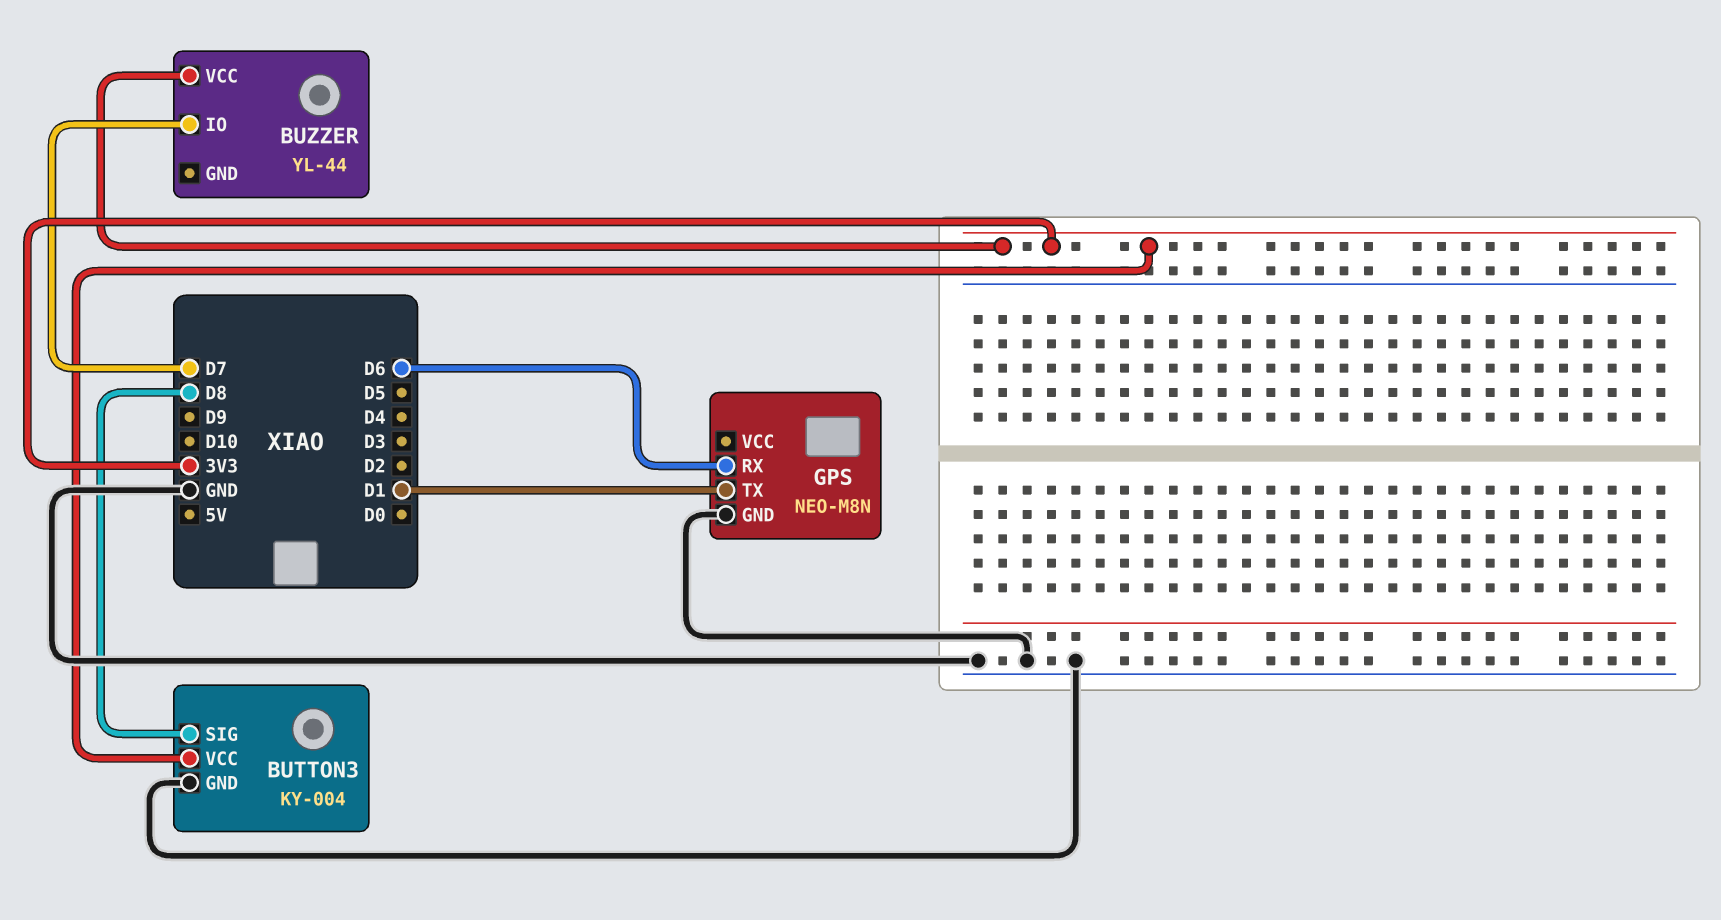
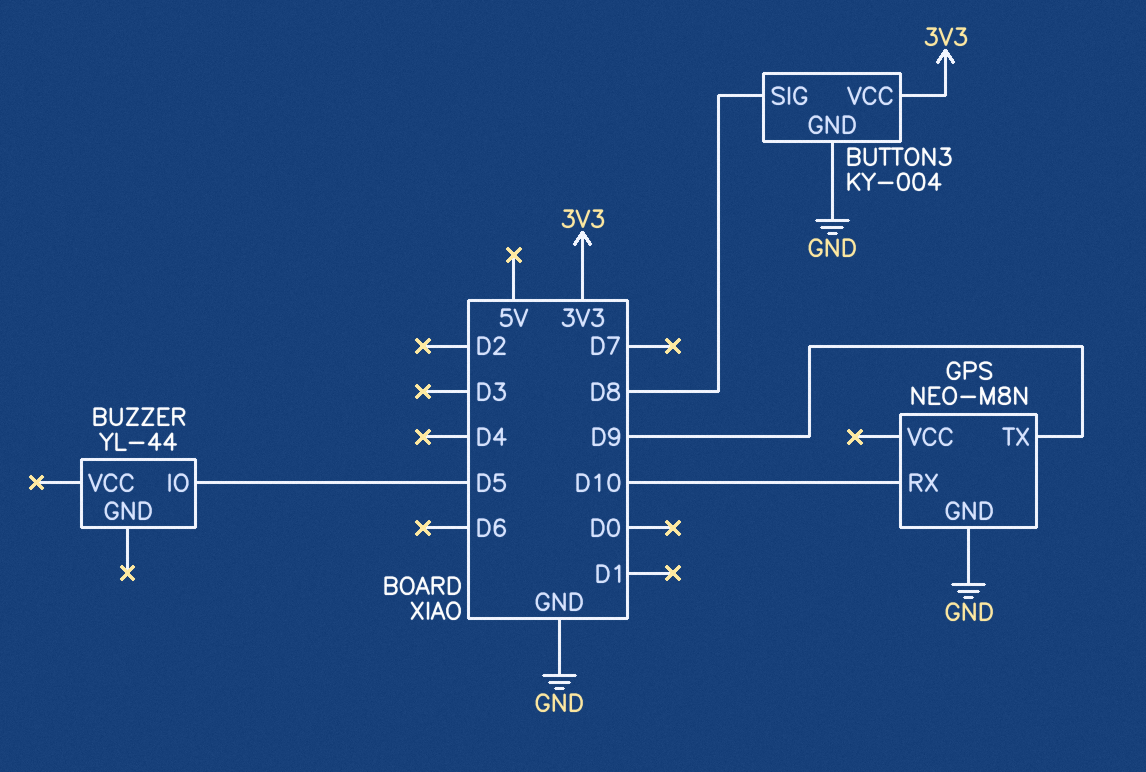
BUZZER pin IO: D7 -> D5
BUZZER pin VCC: 3V3 -> none
GPS pin RX: D6 -> D10
GPS pin TX: D1 -> D9

